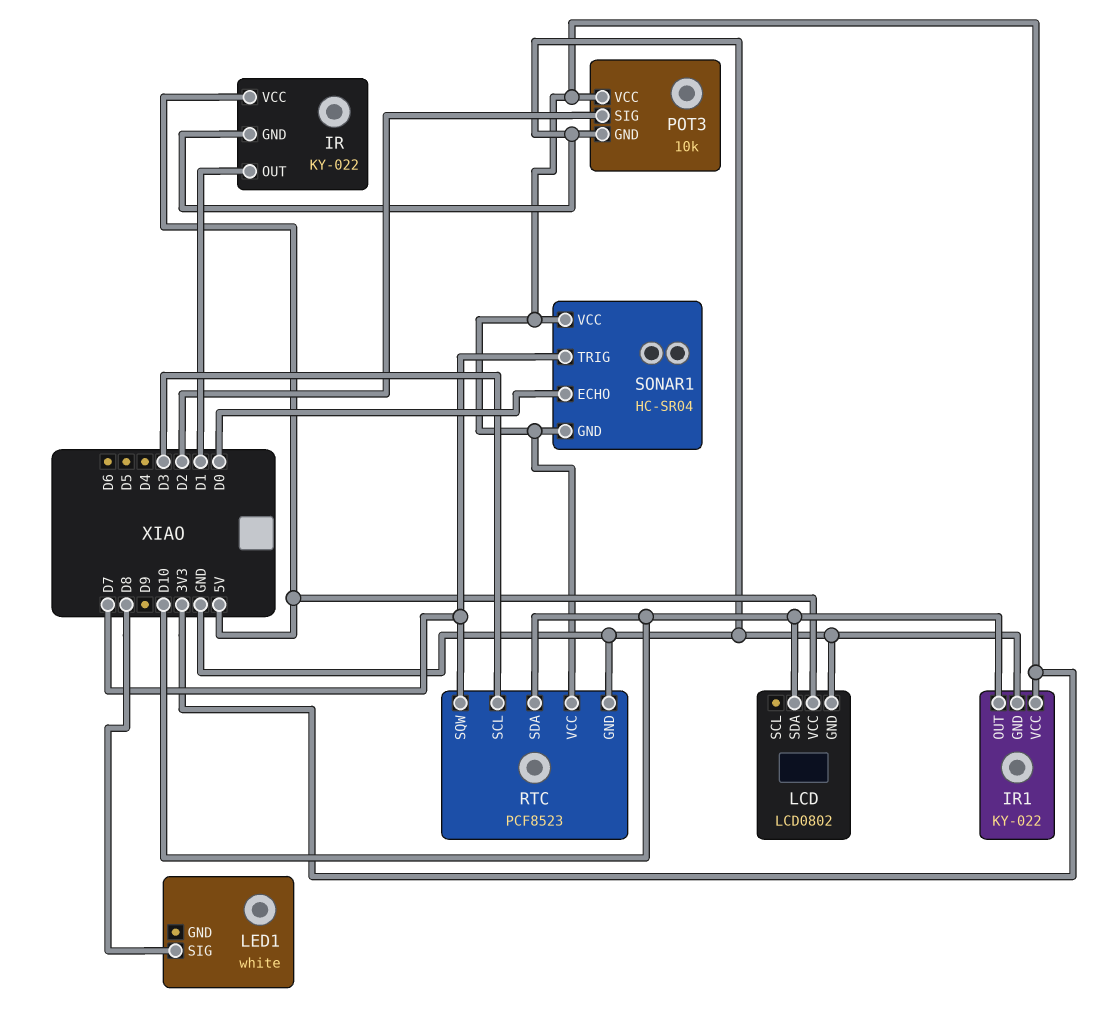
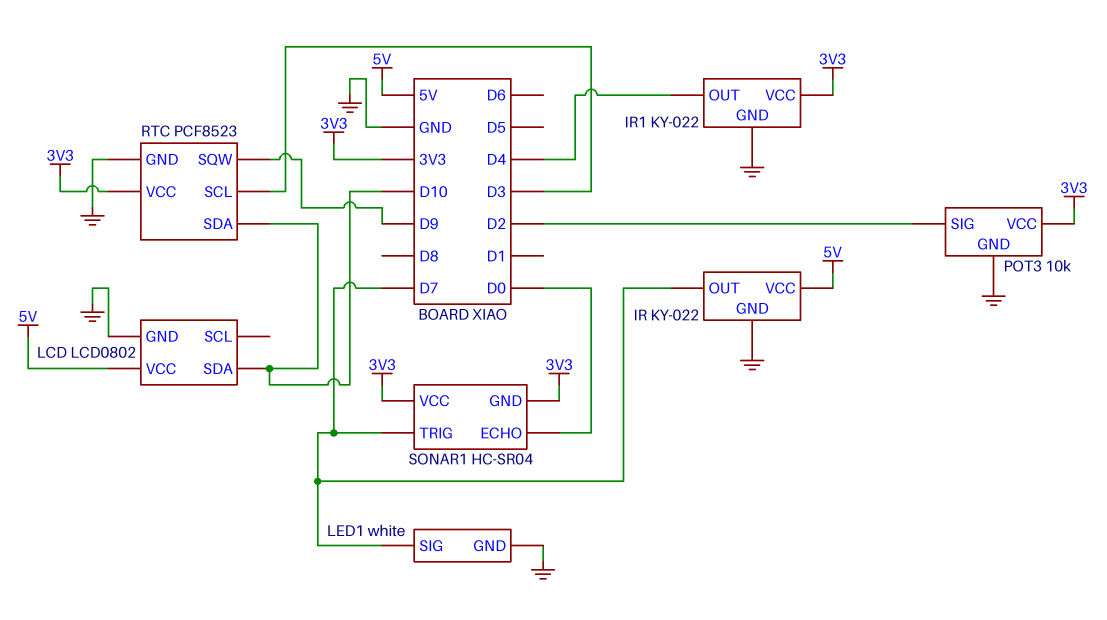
IR pin OUT: D1 -> D7
IR1 pin OUT: D10 -> D4
LED1 pin GND: none -> GND
LED1 pin SIG: D8 -> D7
RTC pin SQW: D7 -> D9

